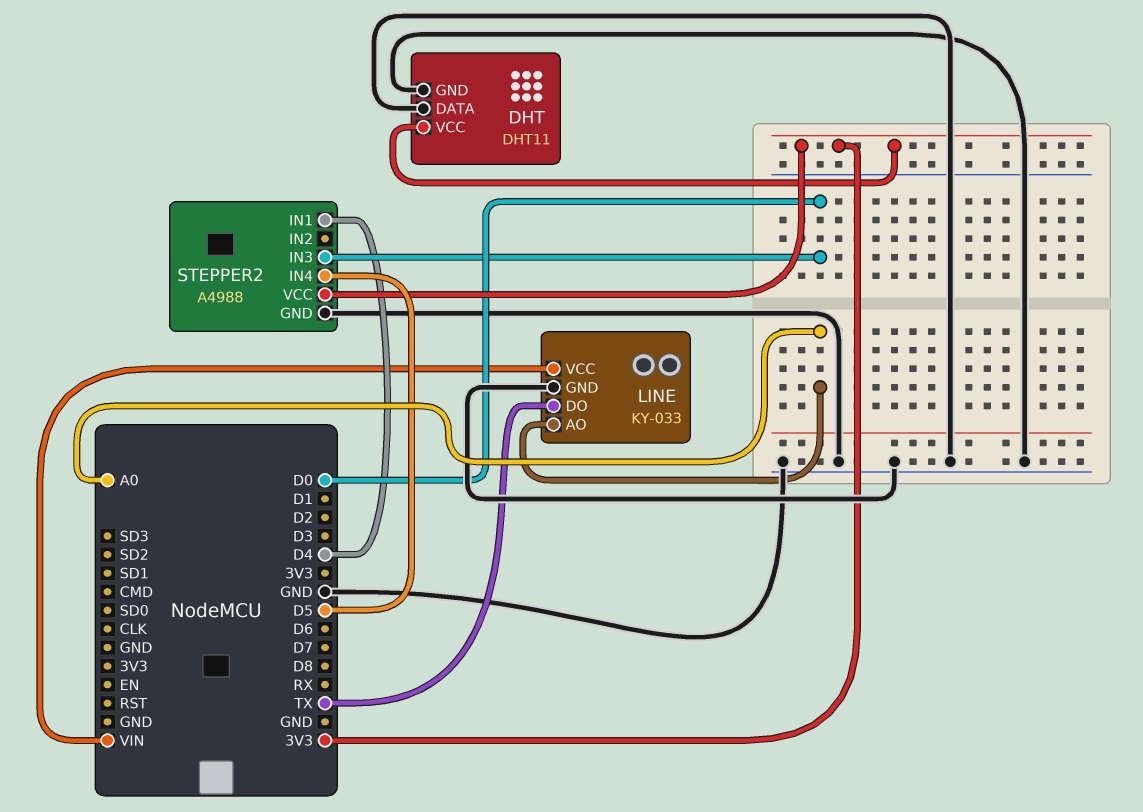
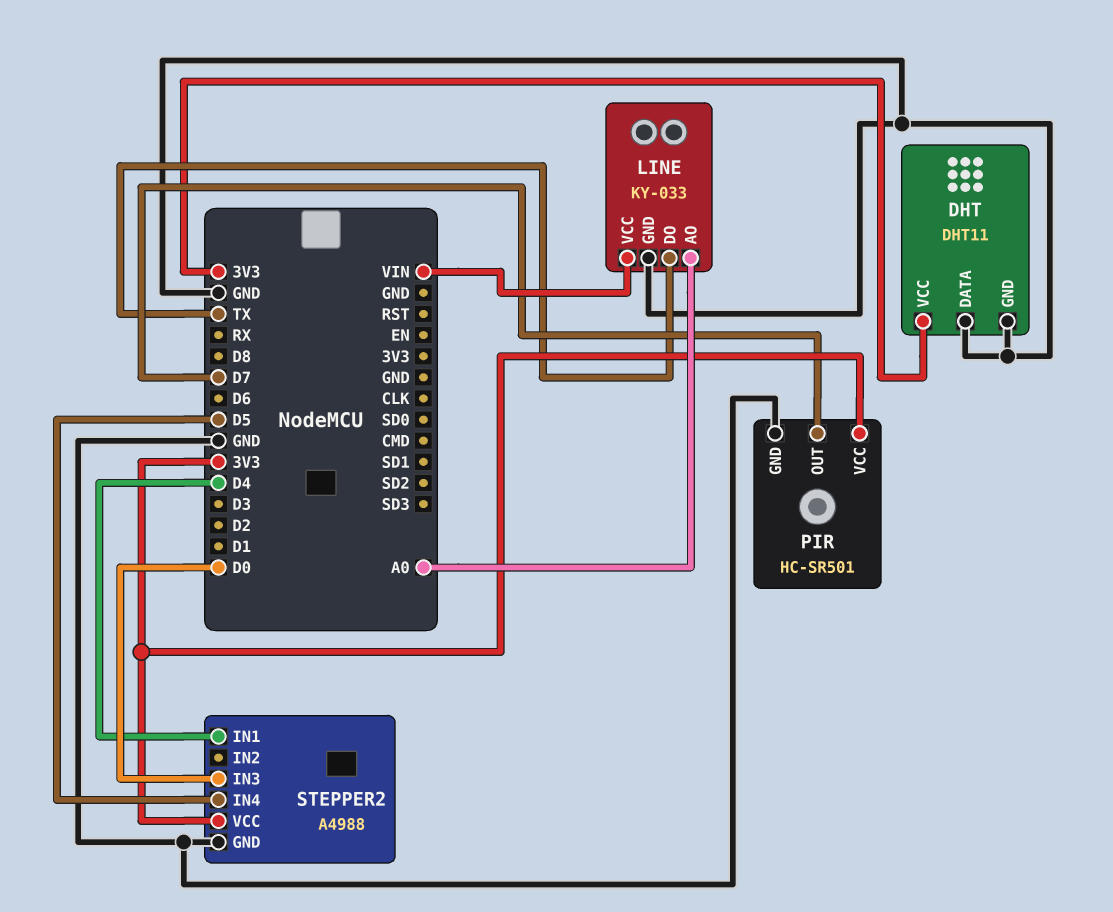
PIR: none -> HC-SR501
PIR pin GND: none -> GND
PIR pin OUT: none -> D7
PIR pin VCC: none -> 3V3

